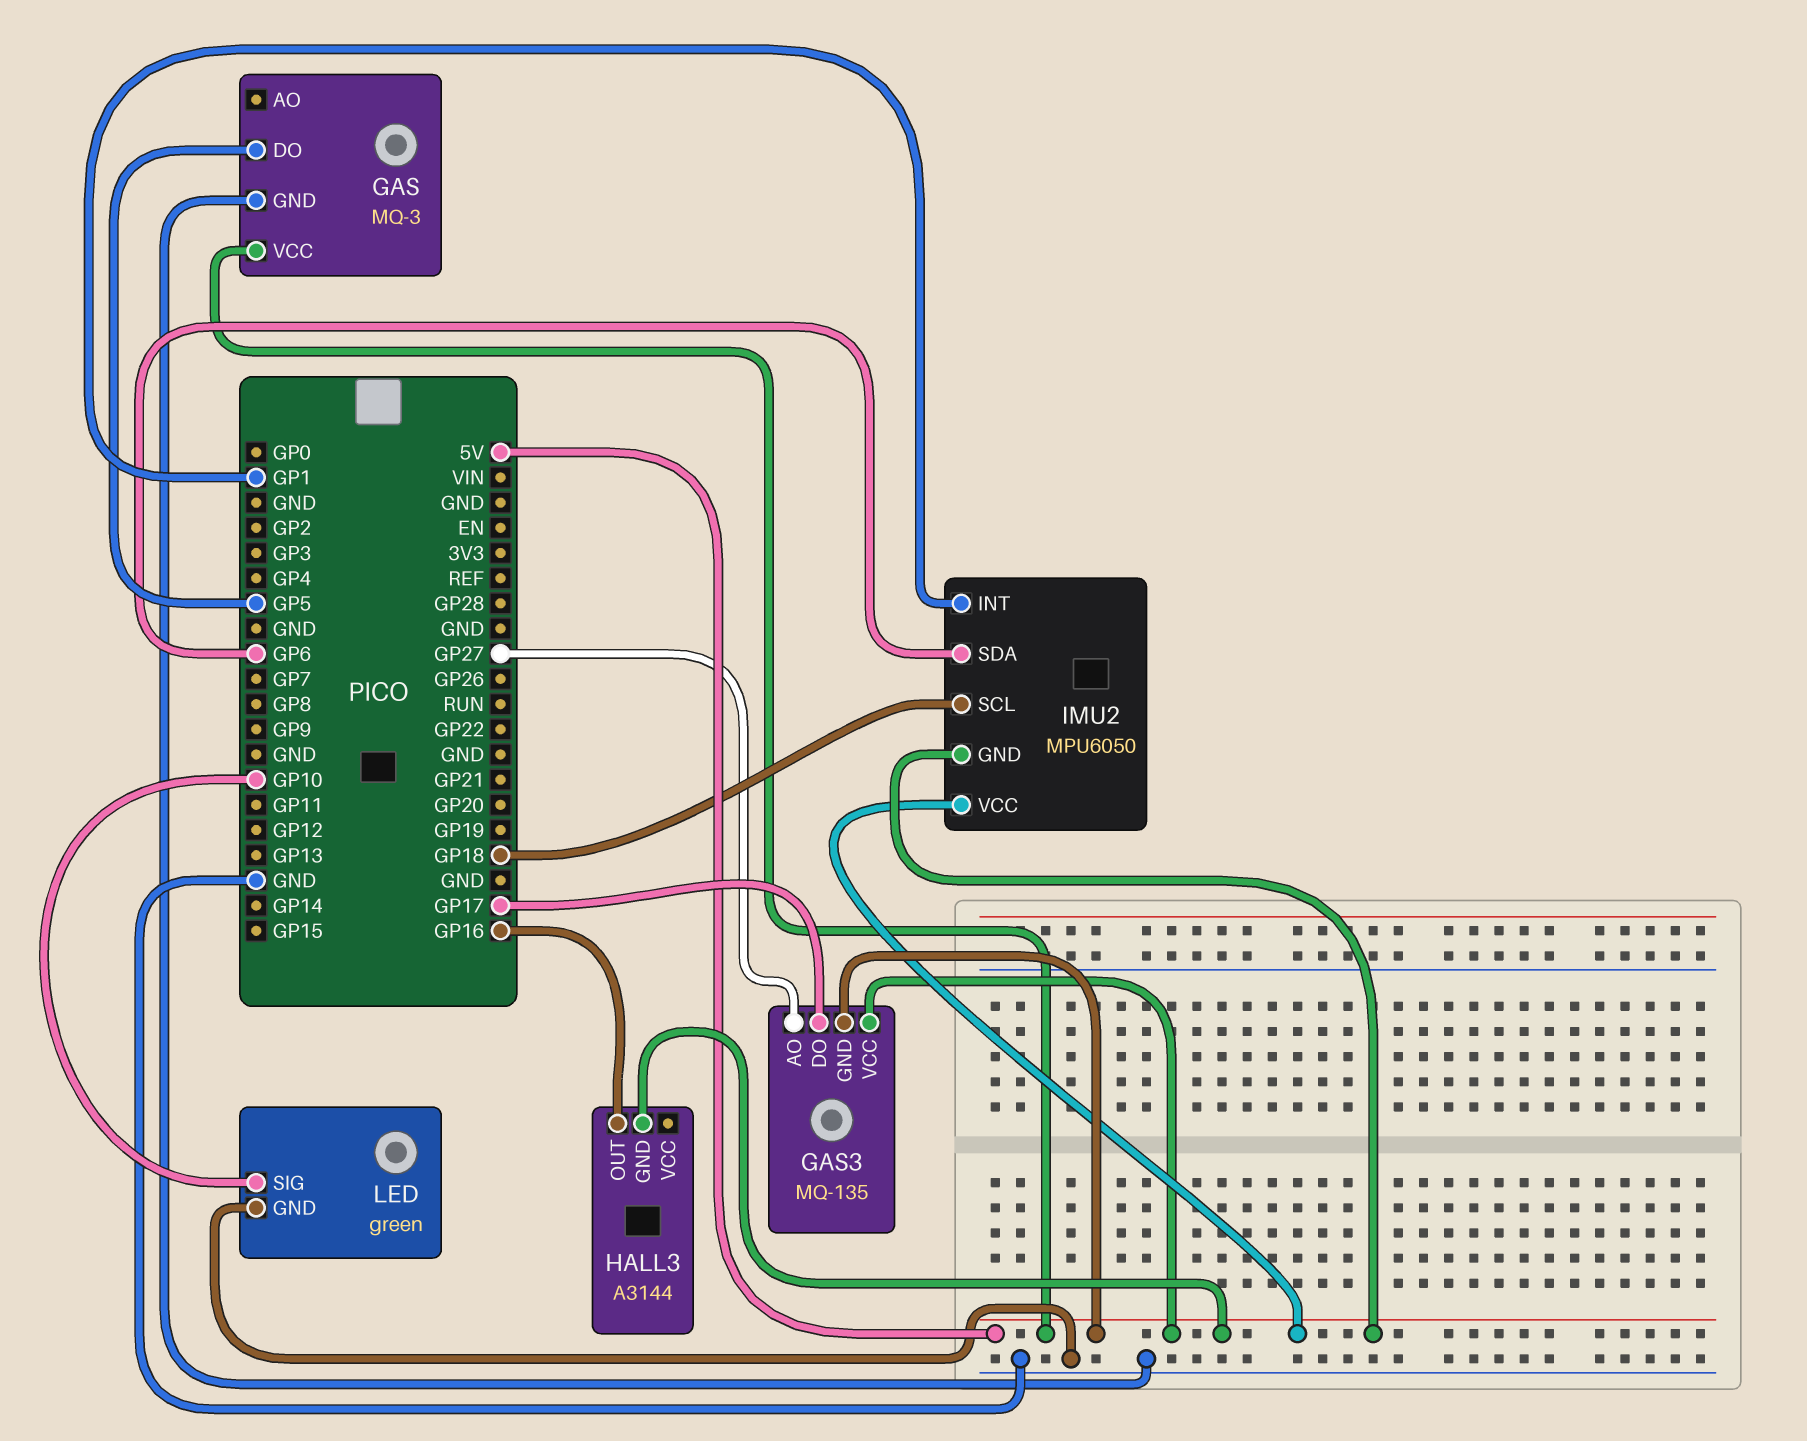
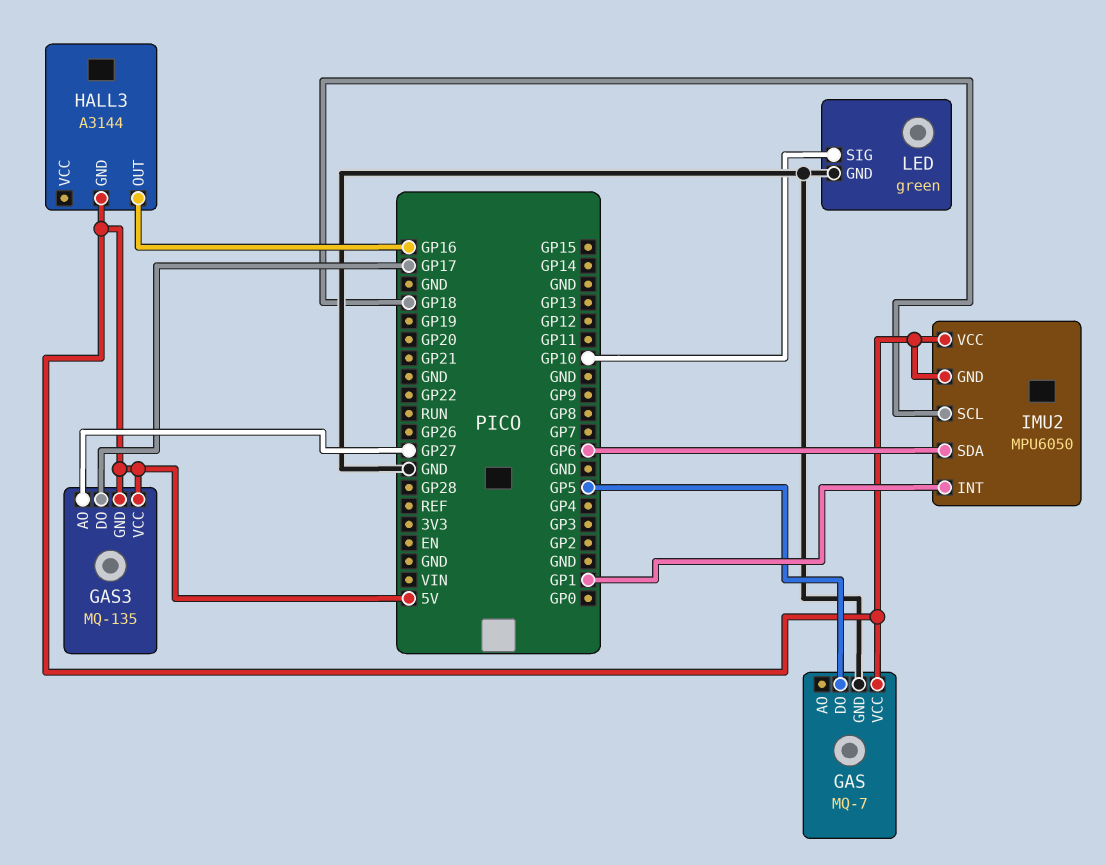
GAS: MQ-3 -> MQ-7

